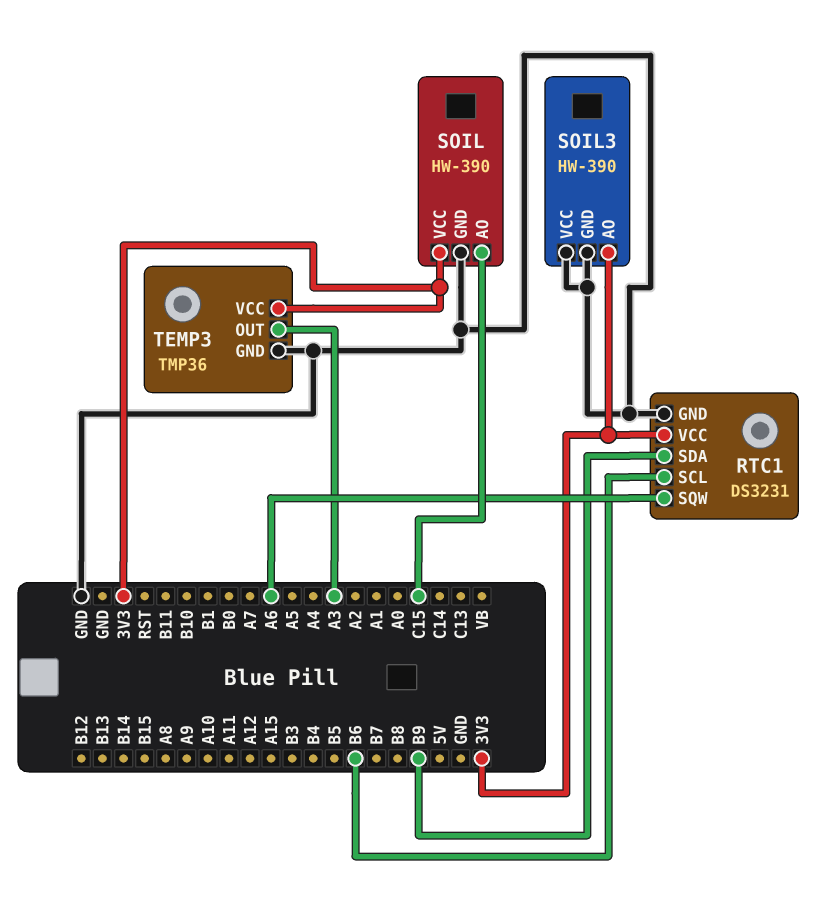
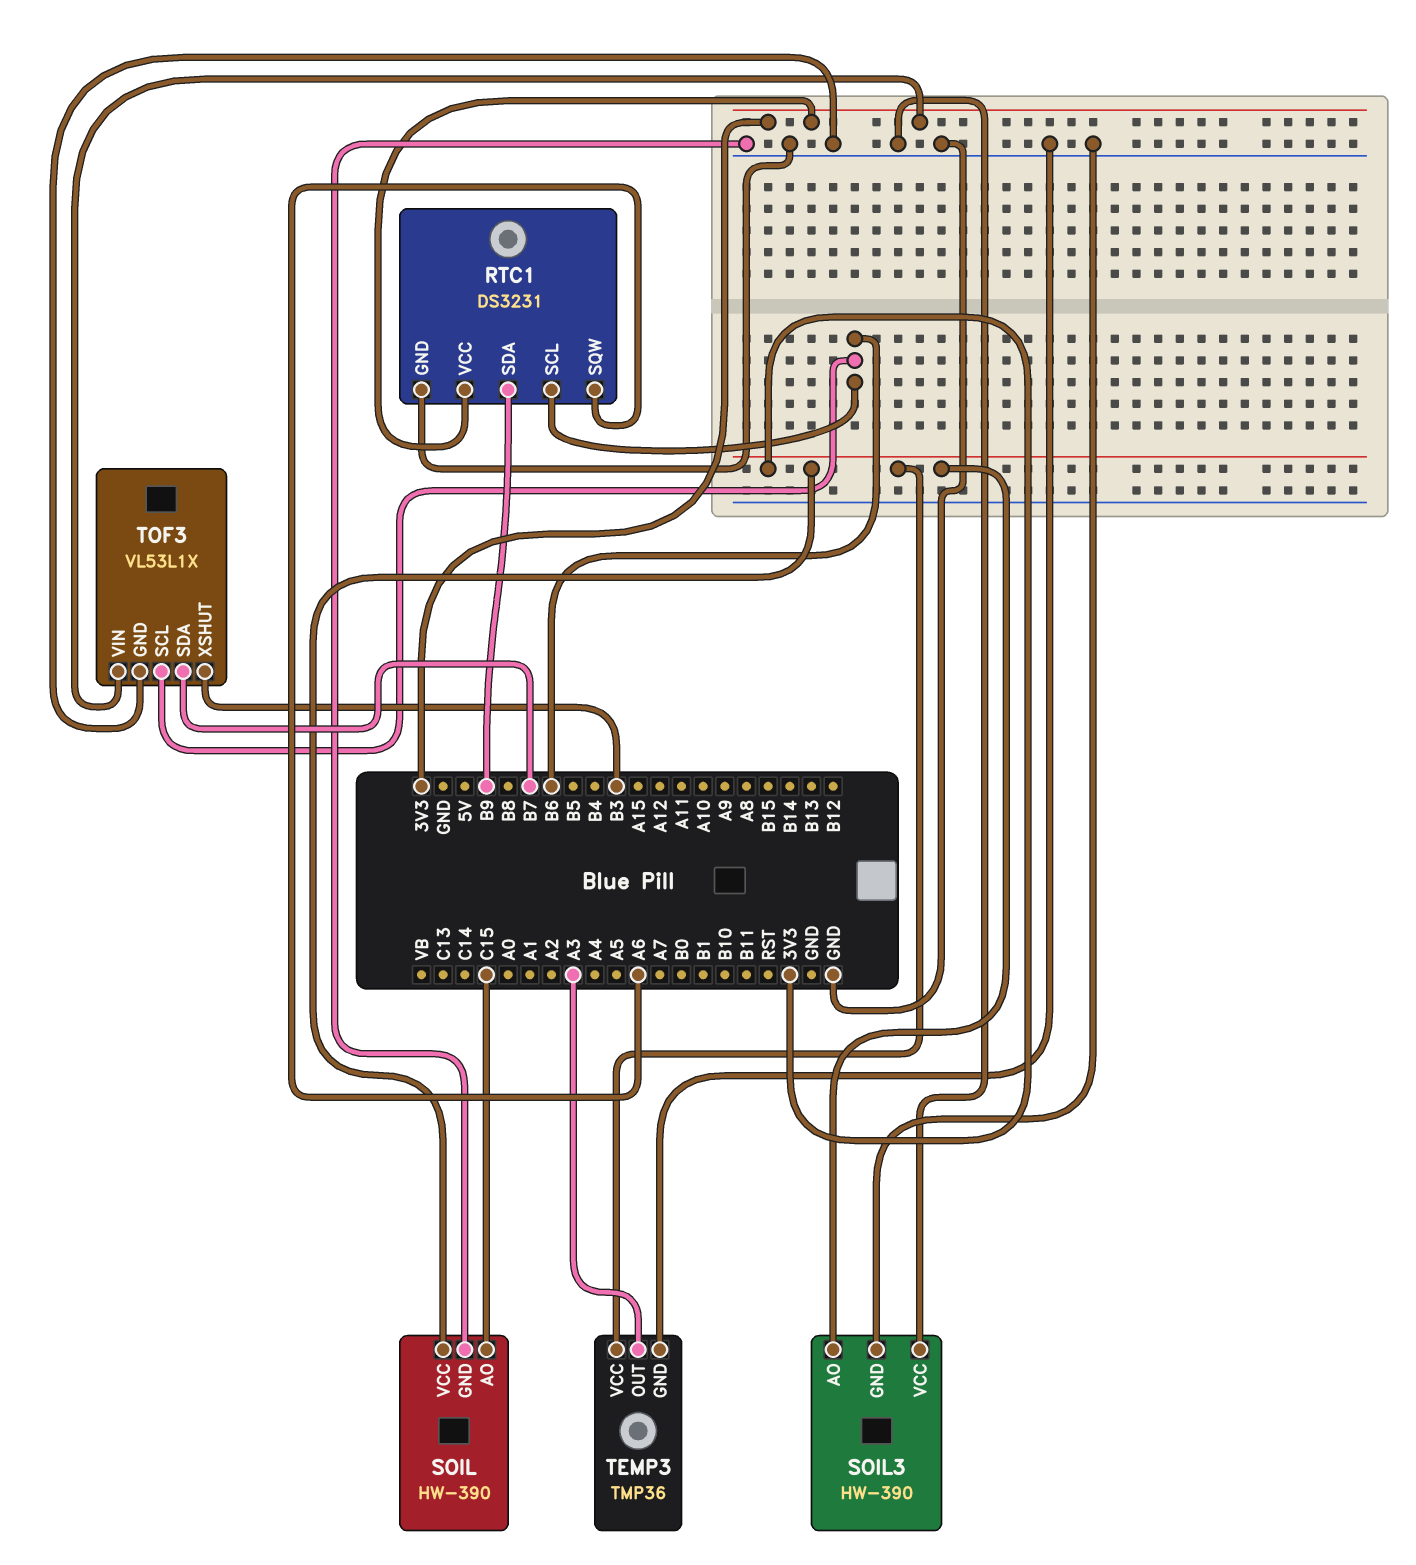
TOF3: none -> VL53L1X
TOF3 pin GND: none -> GND
TOF3 pin SCL: none -> B6
TOF3 pin SDA: none -> B7
TOF3 pin VIN: none -> 3V3
TOF3 pin XSHUT: none -> B3

